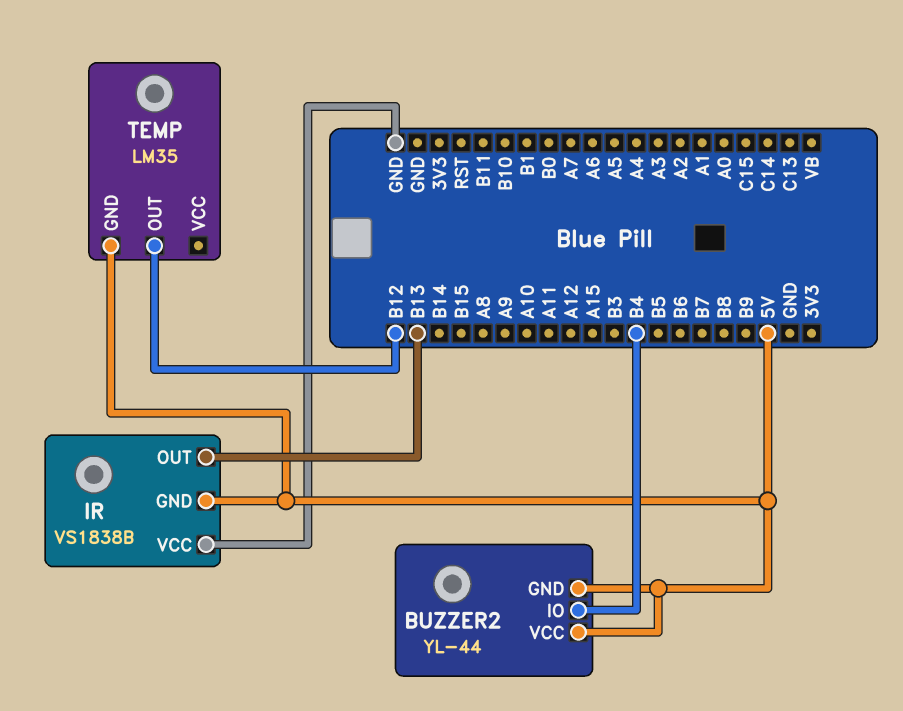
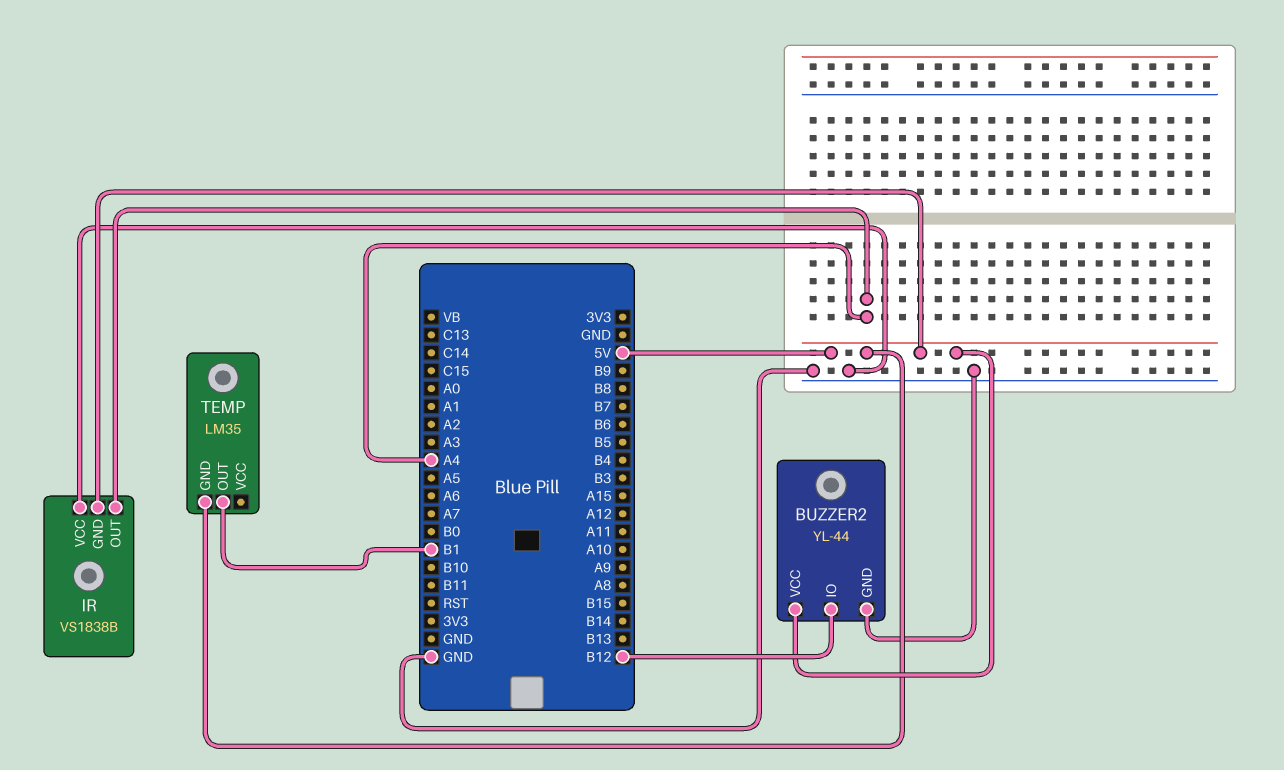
BUZZER2 pin GND: 5V -> GND
BUZZER2 pin IO: B4 -> B12
IR pin OUT: B13 -> A4
TEMP pin OUT: B12 -> B1

